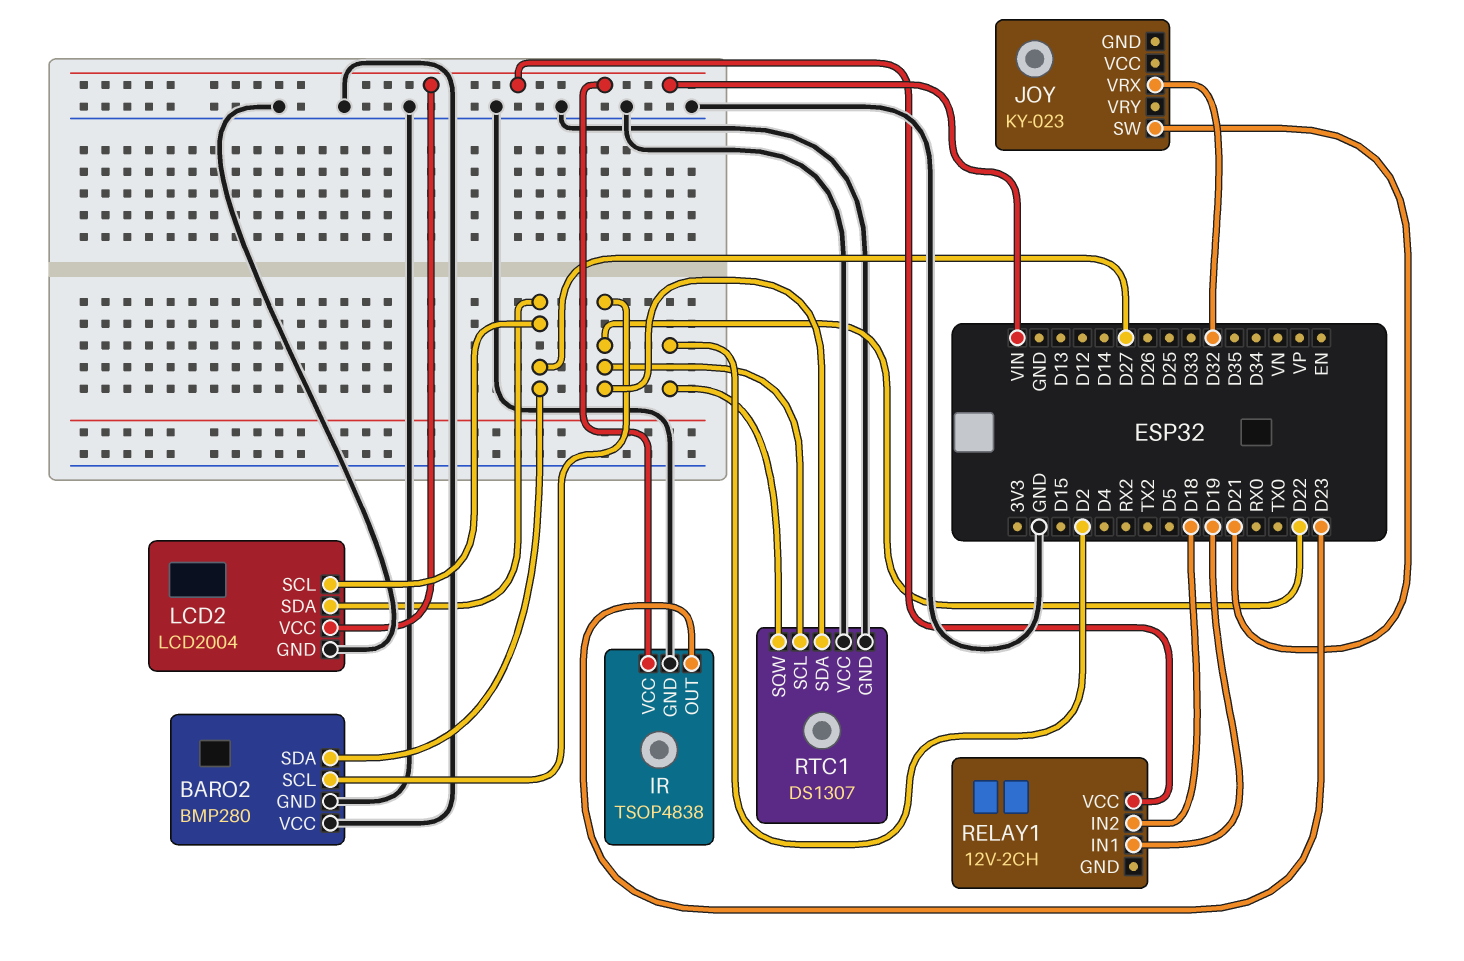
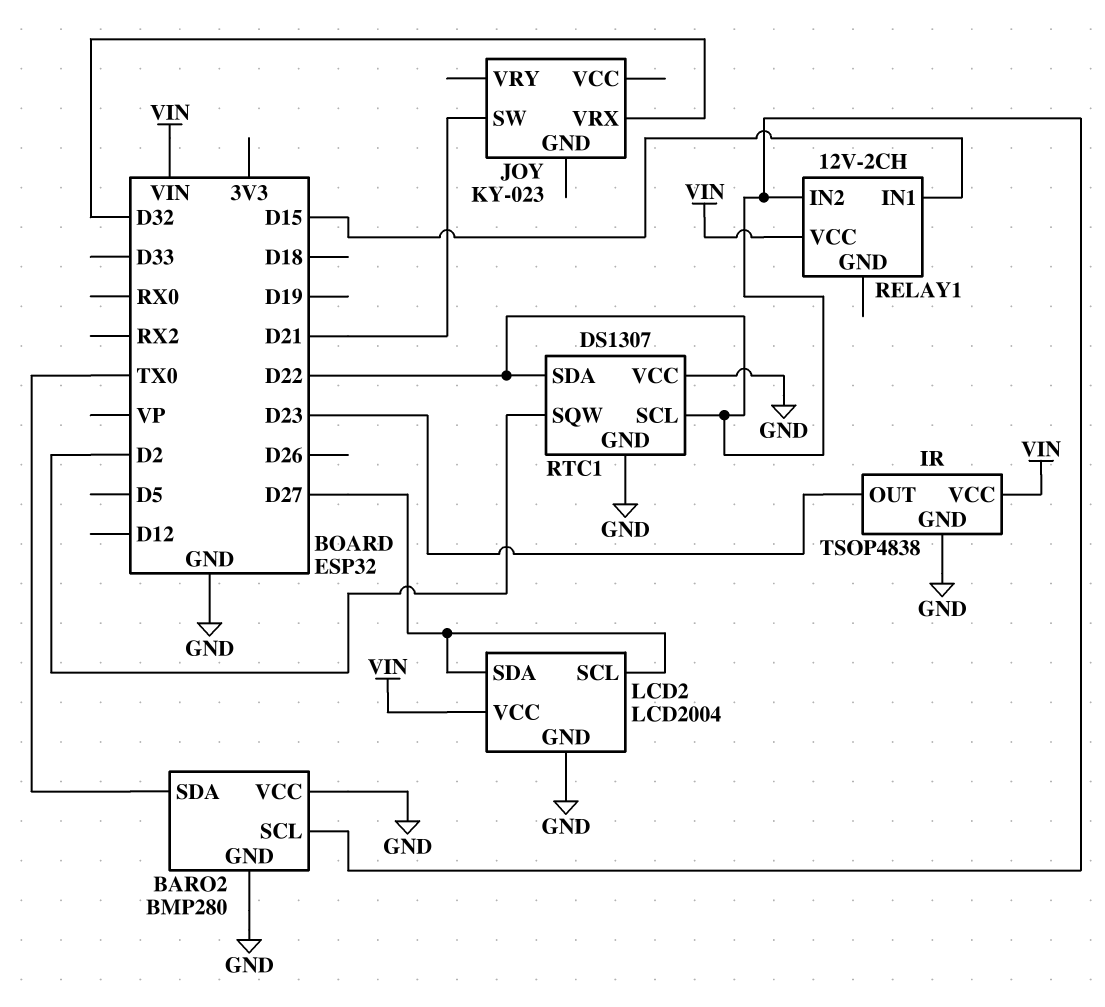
BARO2 pin SDA: D27 -> TX0
RELAY1 pin IN1: D19 -> D15
RELAY1 pin IN2: D18 -> D22

